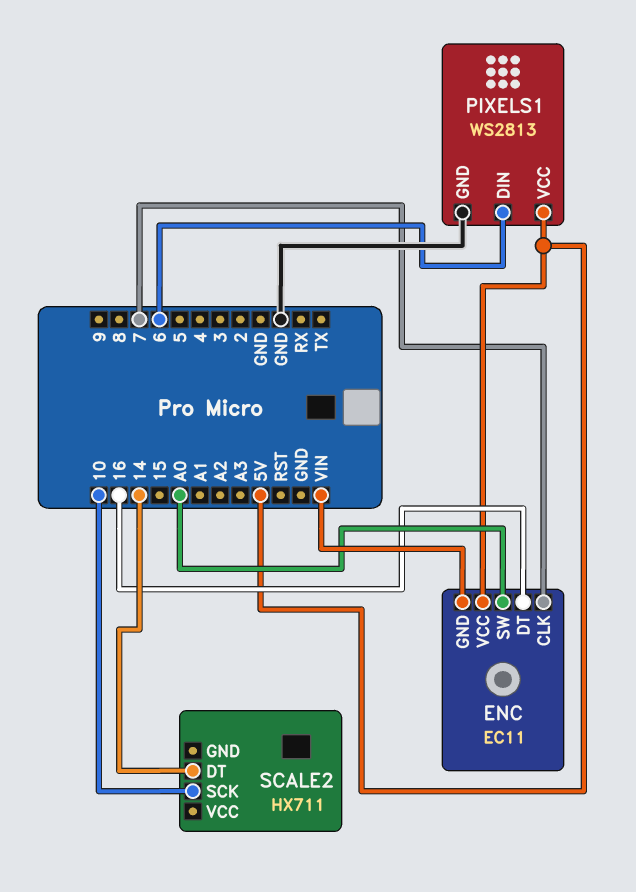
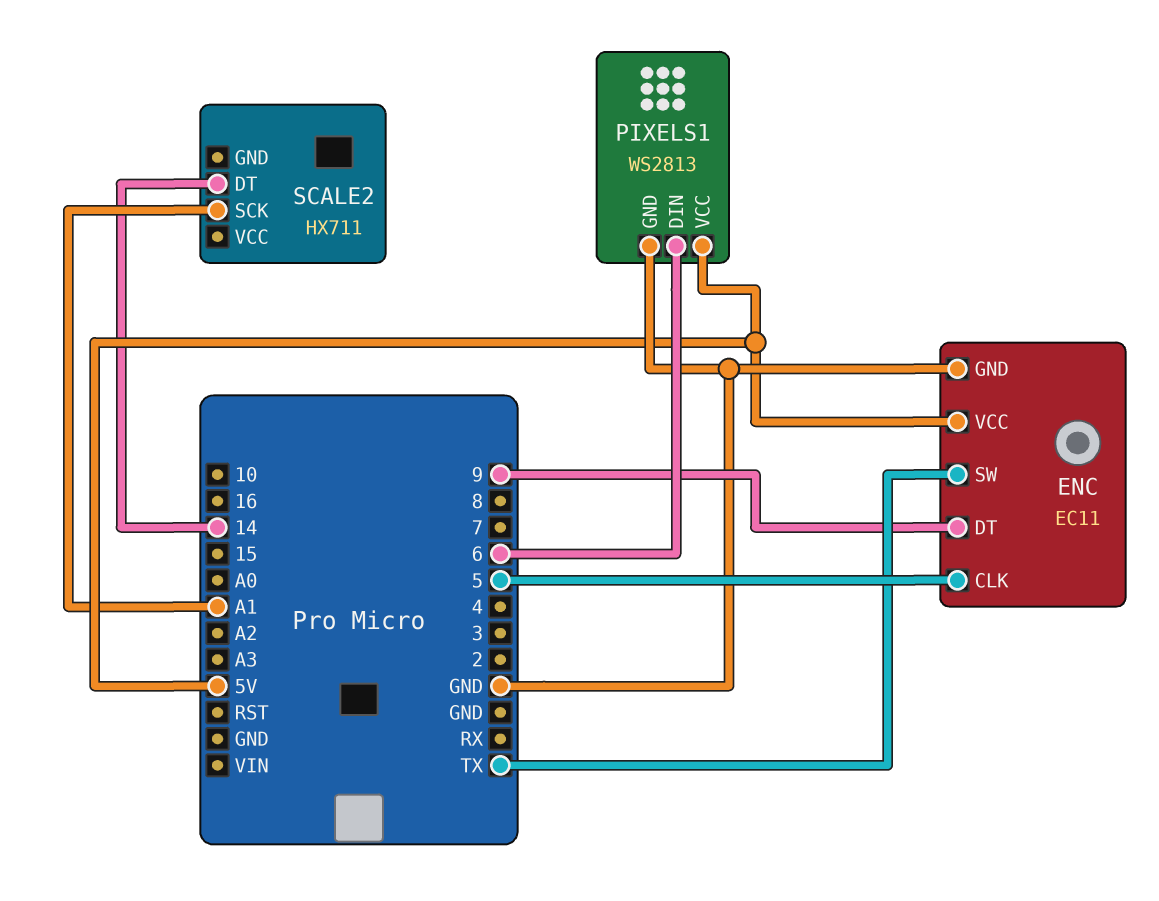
ENC pin CLK: 7 -> 5
ENC pin DT: 16 -> 9
ENC pin GND: VIN -> GND
ENC pin SW: A0 -> TX
SCALE2 pin SCK: 10 -> A1

